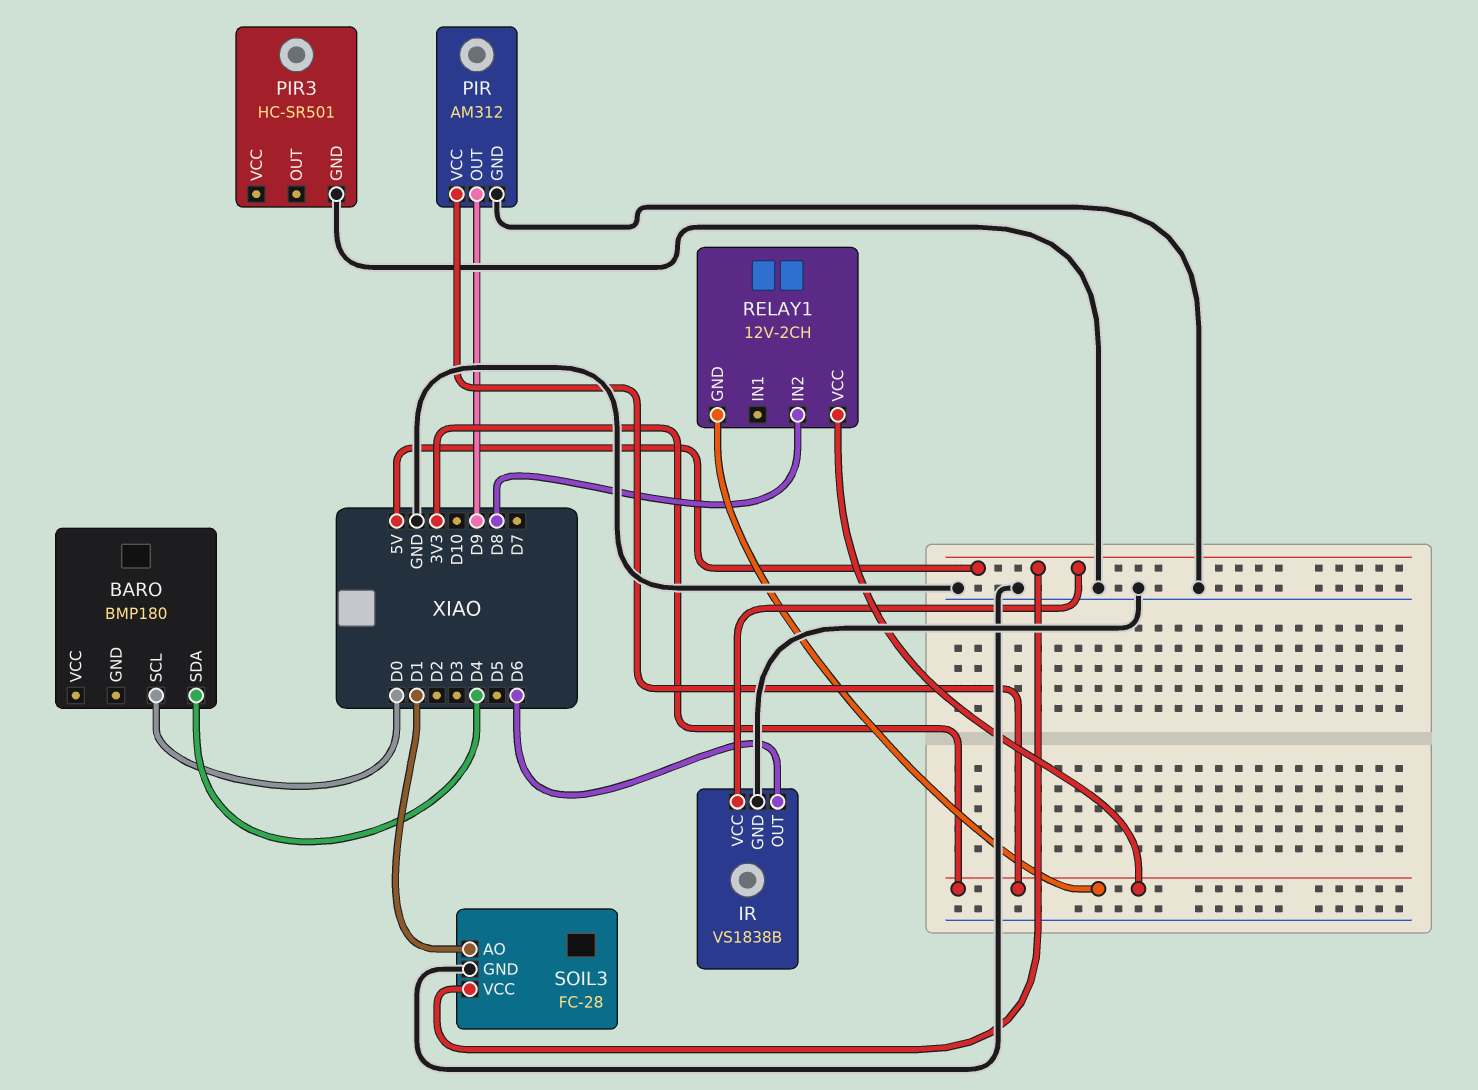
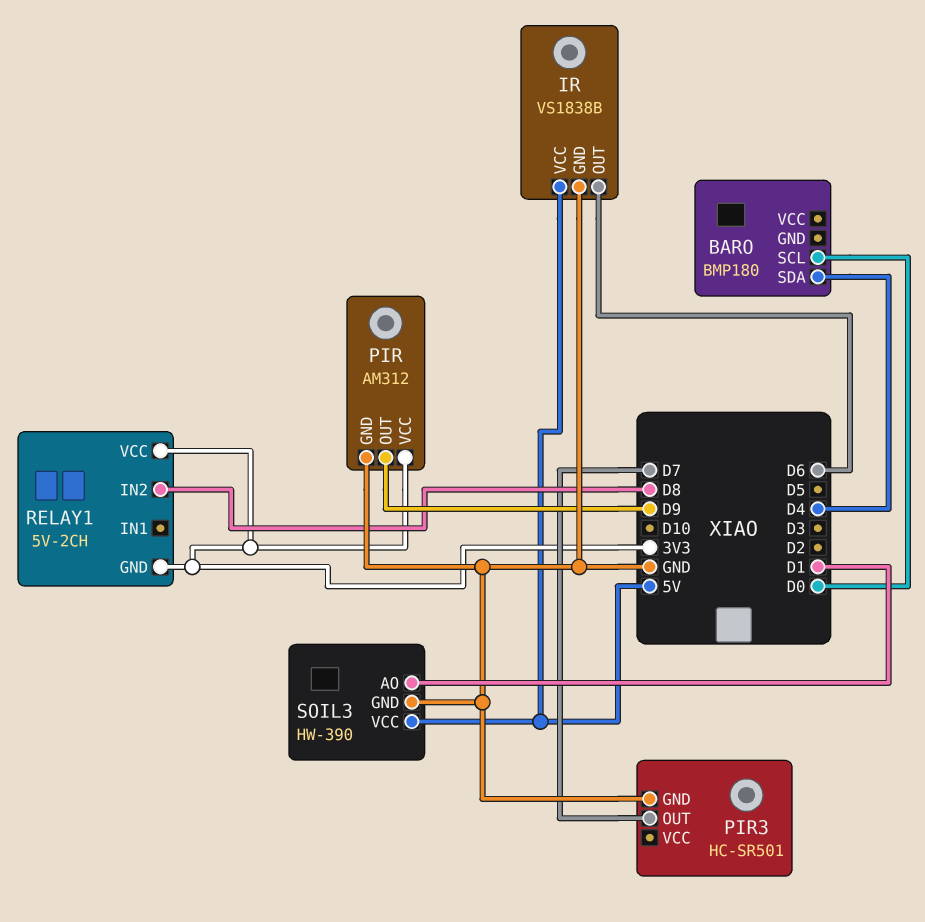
PIR3 pin OUT: none -> D7
RELAY1: 12V-2CH -> 5V-2CH
SOIL3: FC-28 -> HW-390

